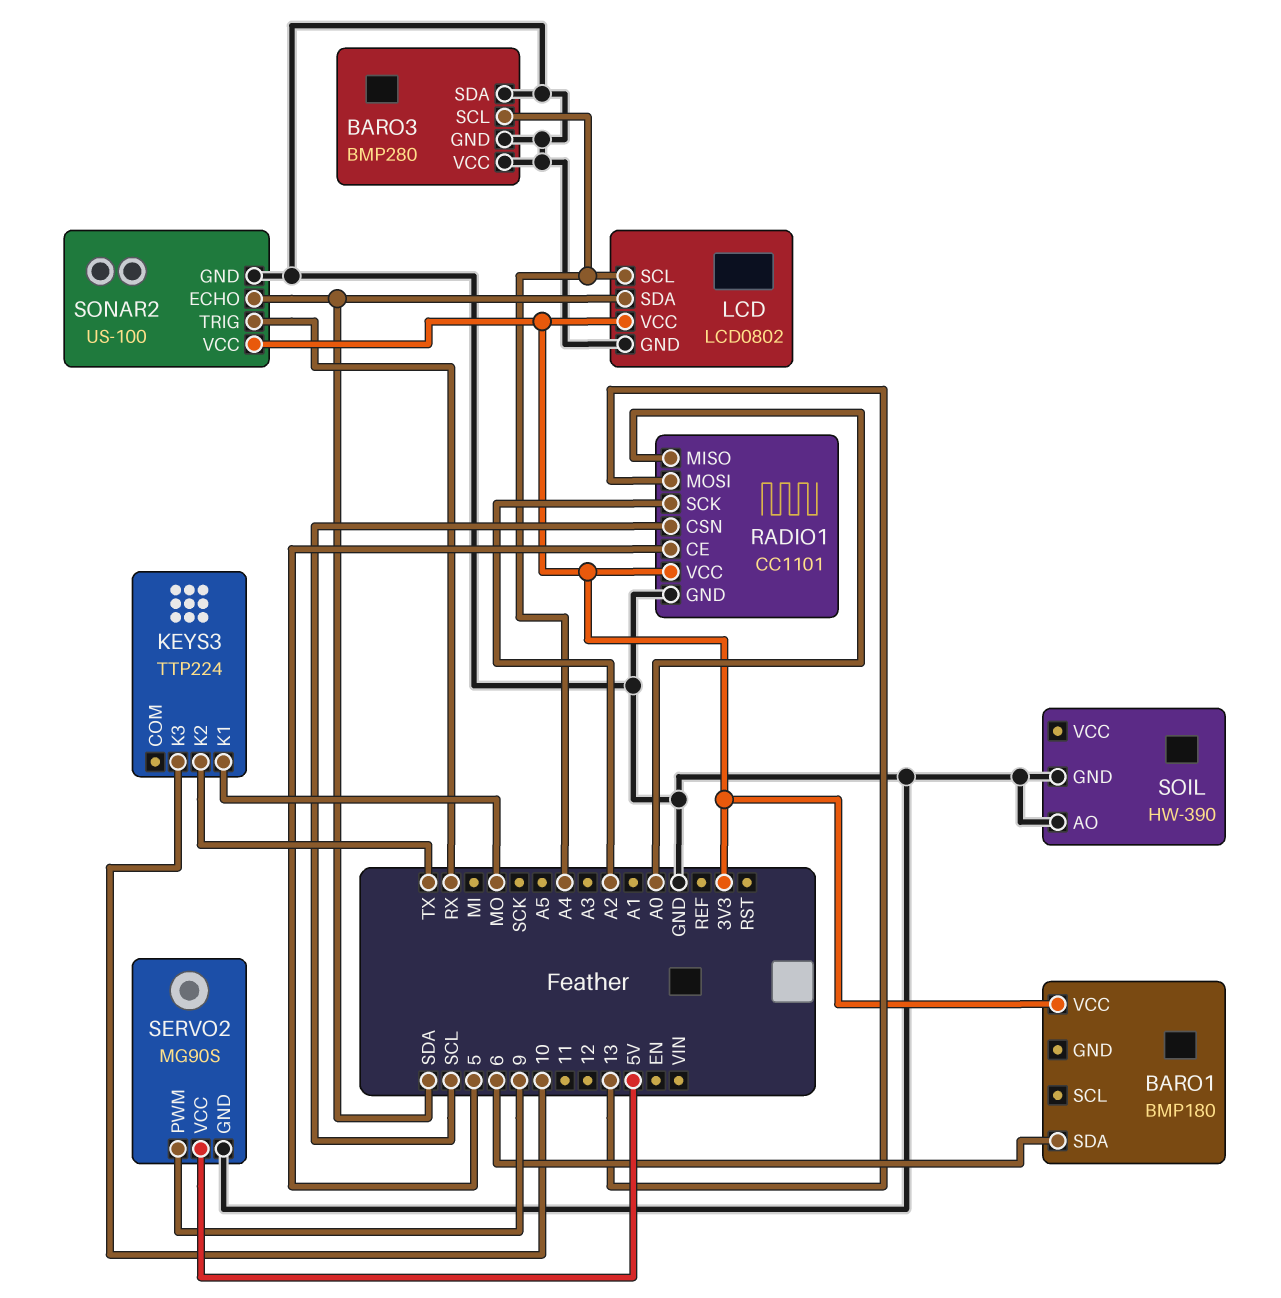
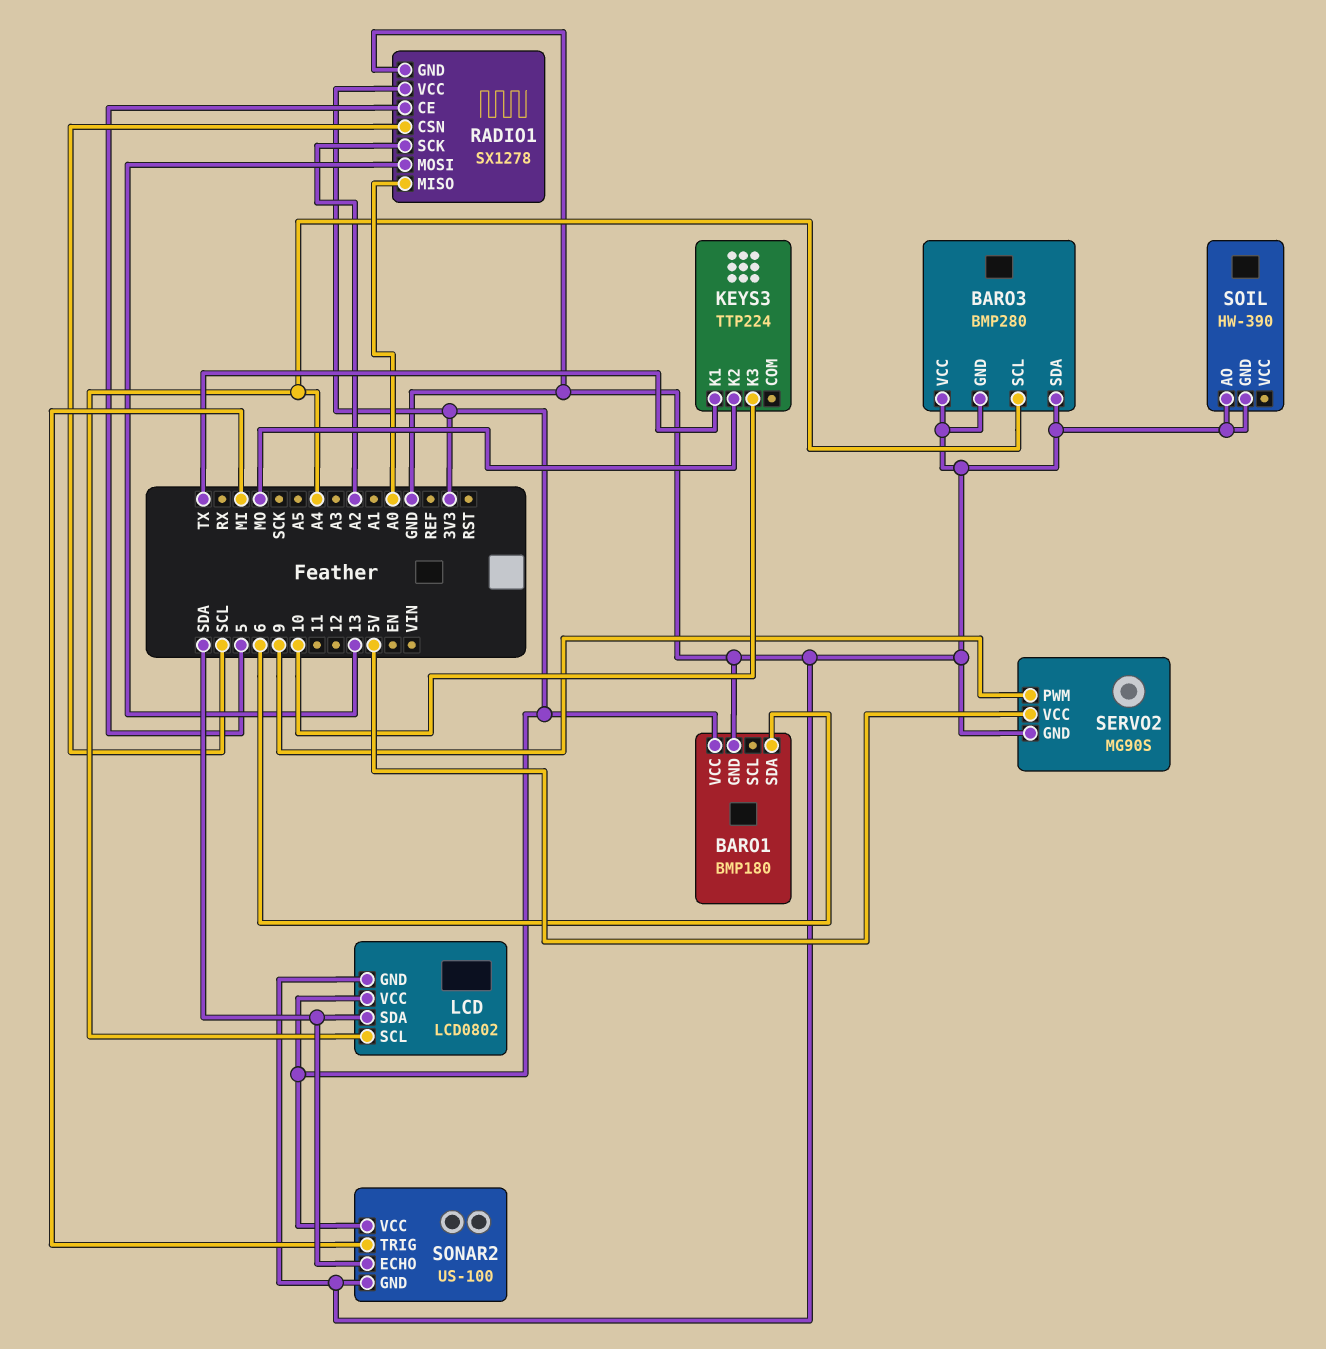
BARO1 pin GND: none -> GND
KEYS3 pin K1: MO -> TX
KEYS3 pin K2: TX -> MO
RADIO1: CC1101 -> SX1278
SONAR2 pin TRIG: RX -> MI

